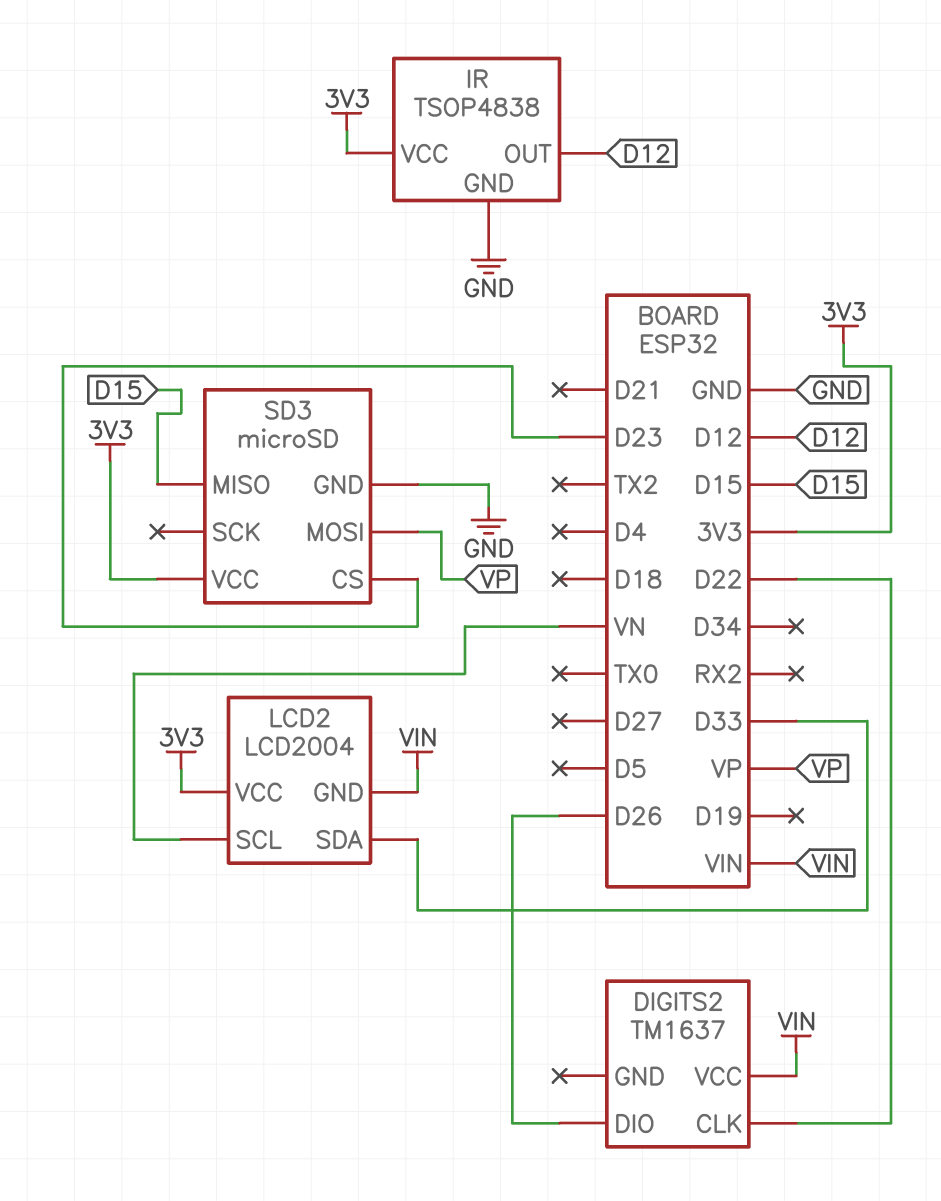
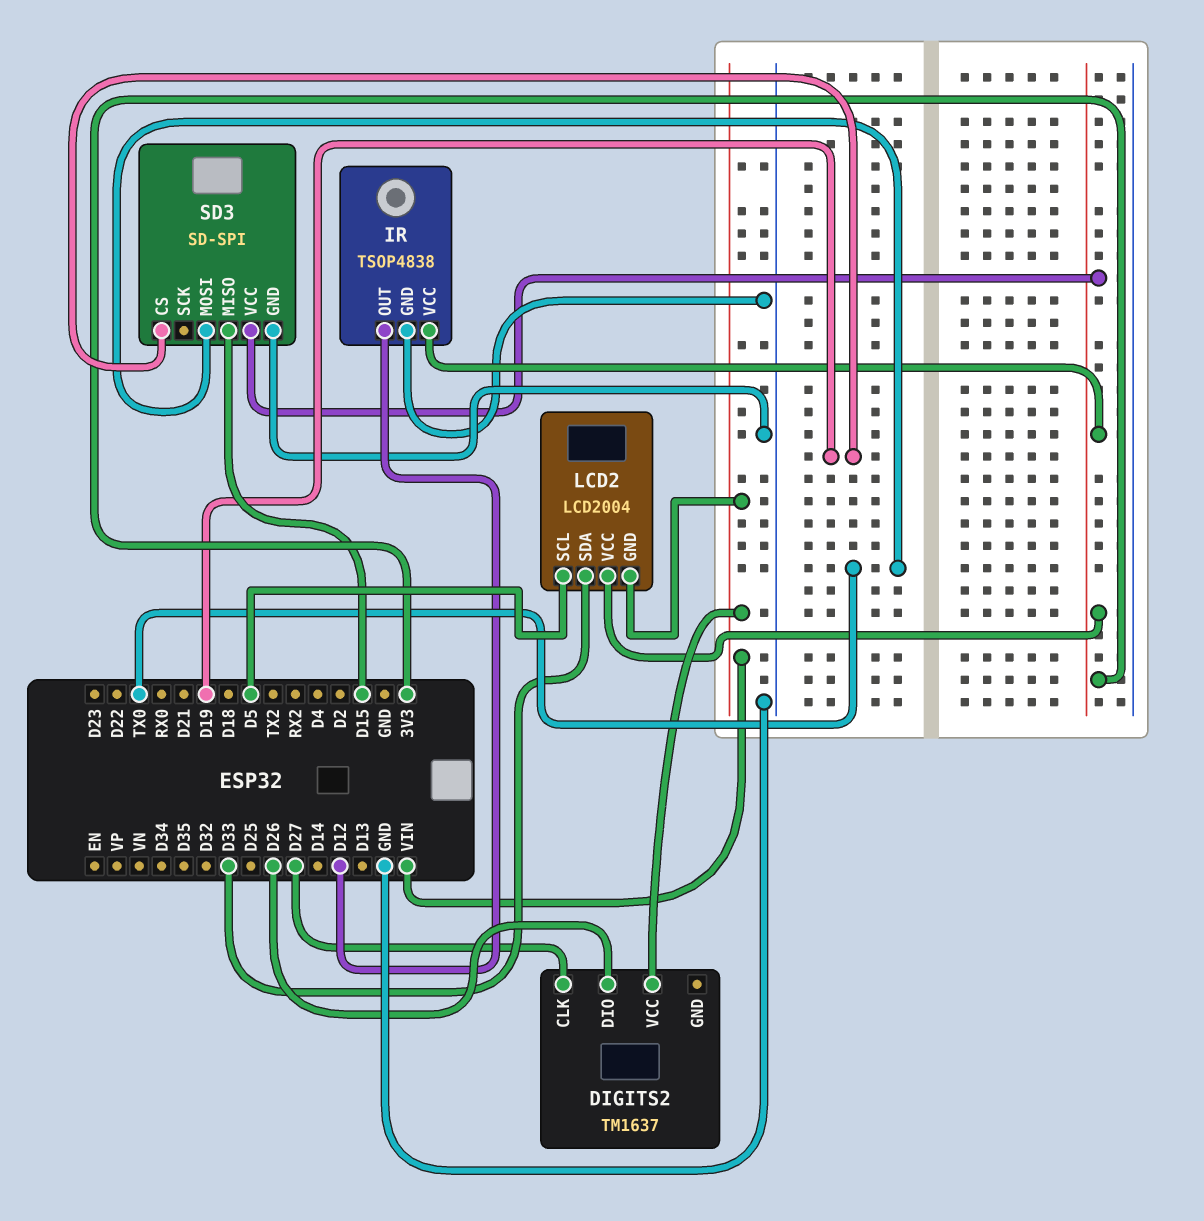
DIGITS2 pin CLK: D22 -> D27
LCD2 pin SCL: VN -> D5
SD3: microSD -> SD-SPI
SD3 pin CS: D23 -> D19
SD3 pin MOSI: VP -> TX0

